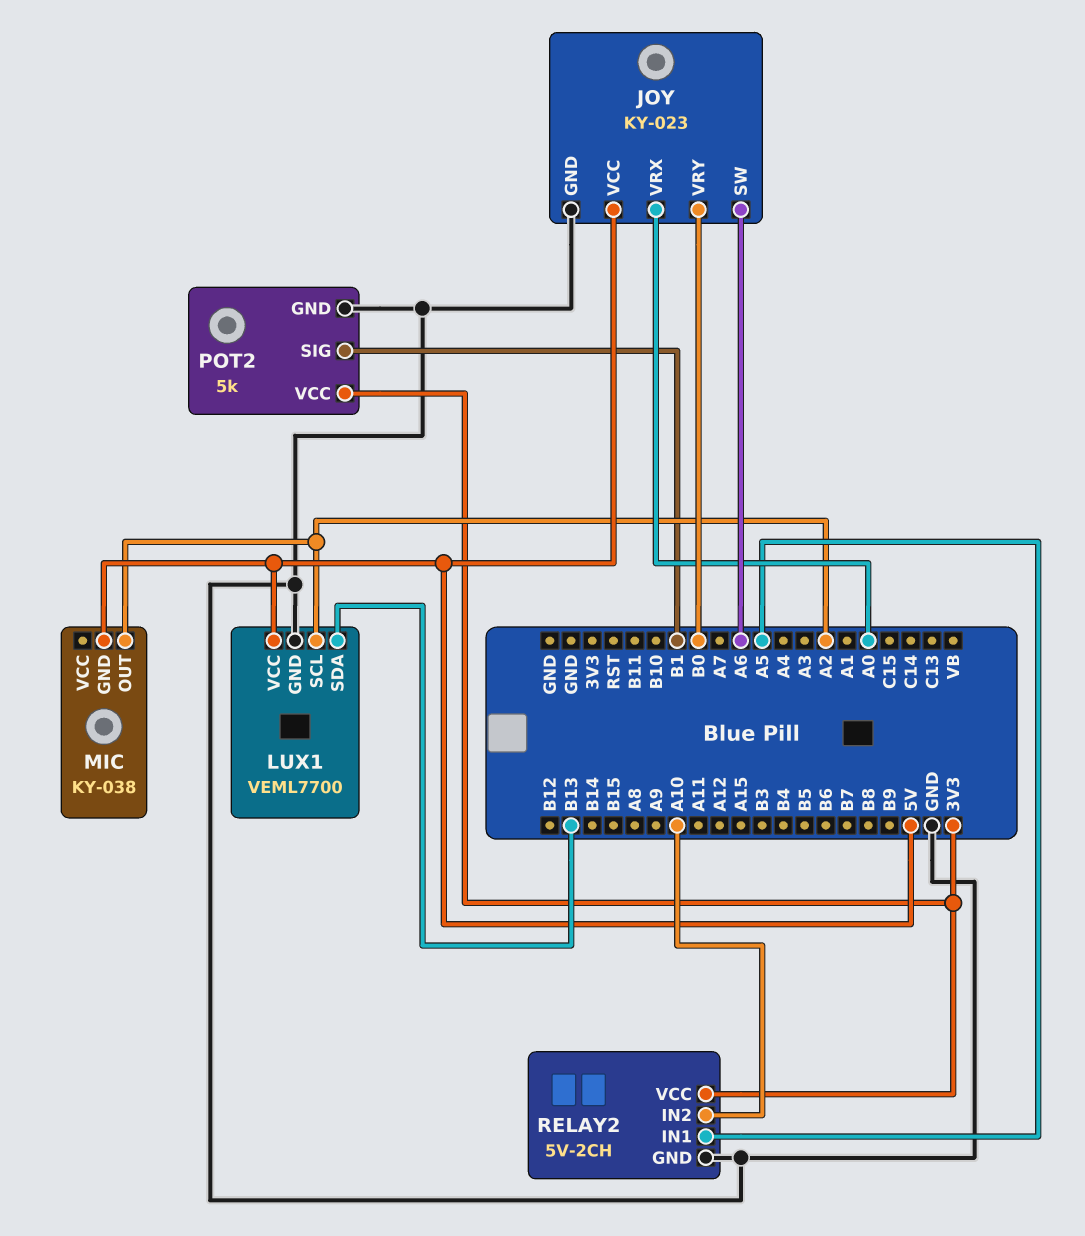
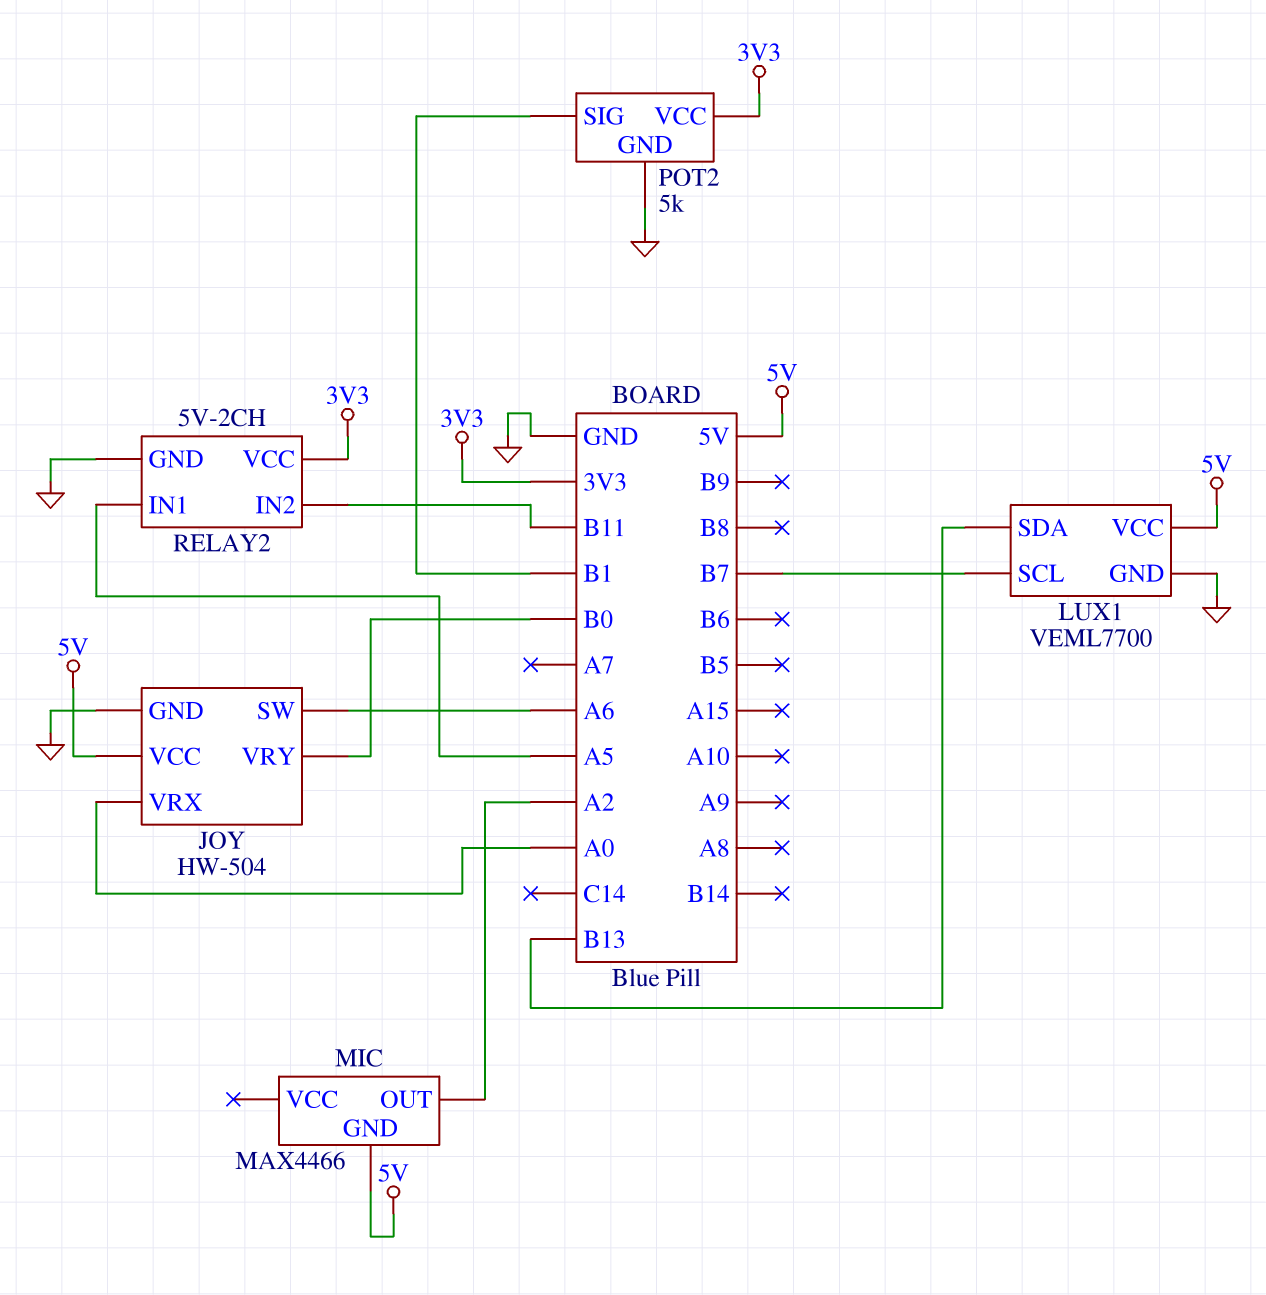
JOY: KY-023 -> HW-504
LUX1 pin SCL: A2 -> B7
MIC: KY-038 -> MAX4466
RELAY2 pin IN2: A10 -> B11

